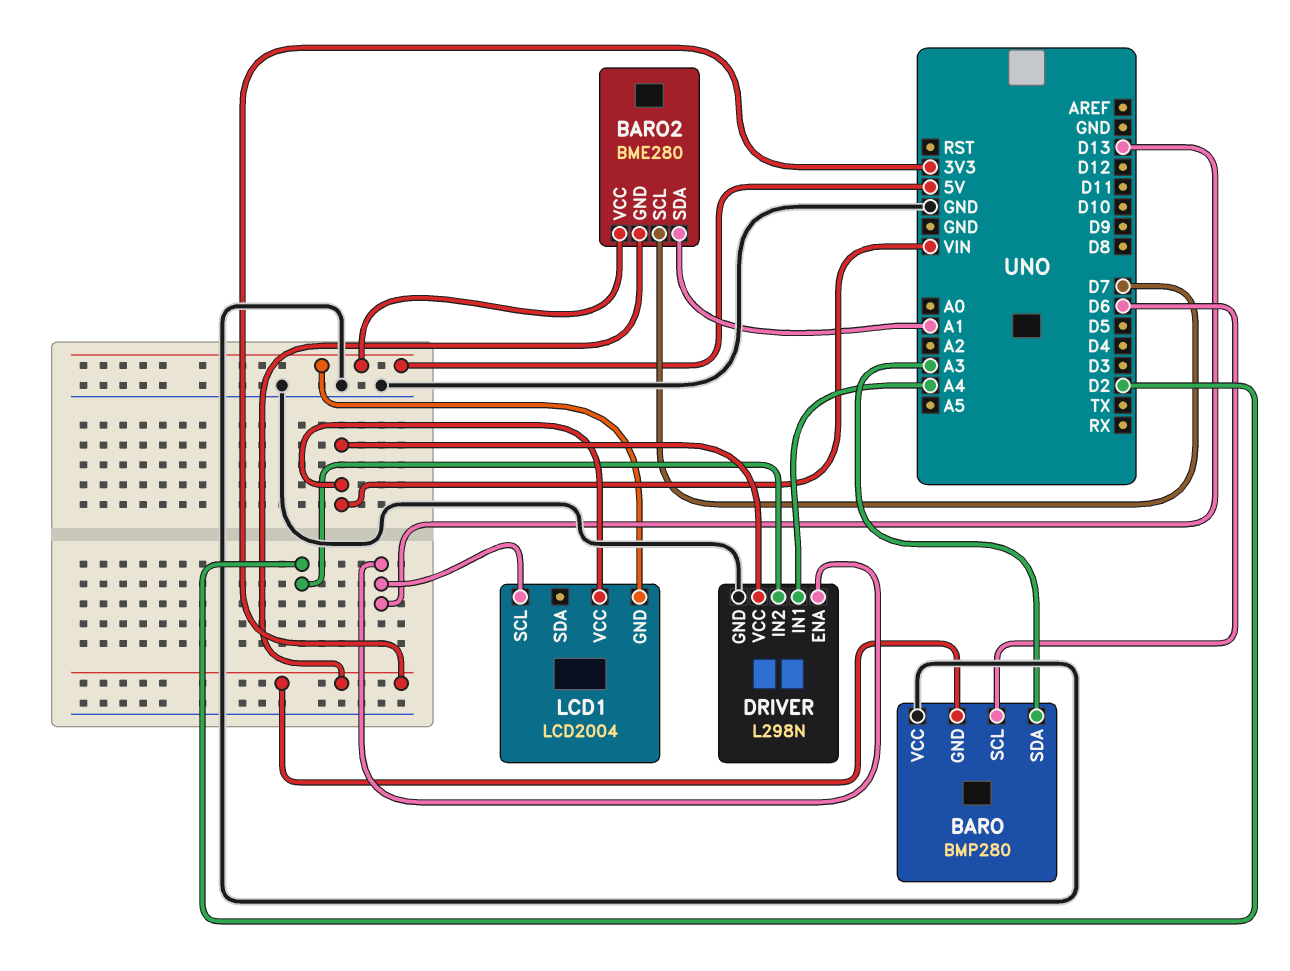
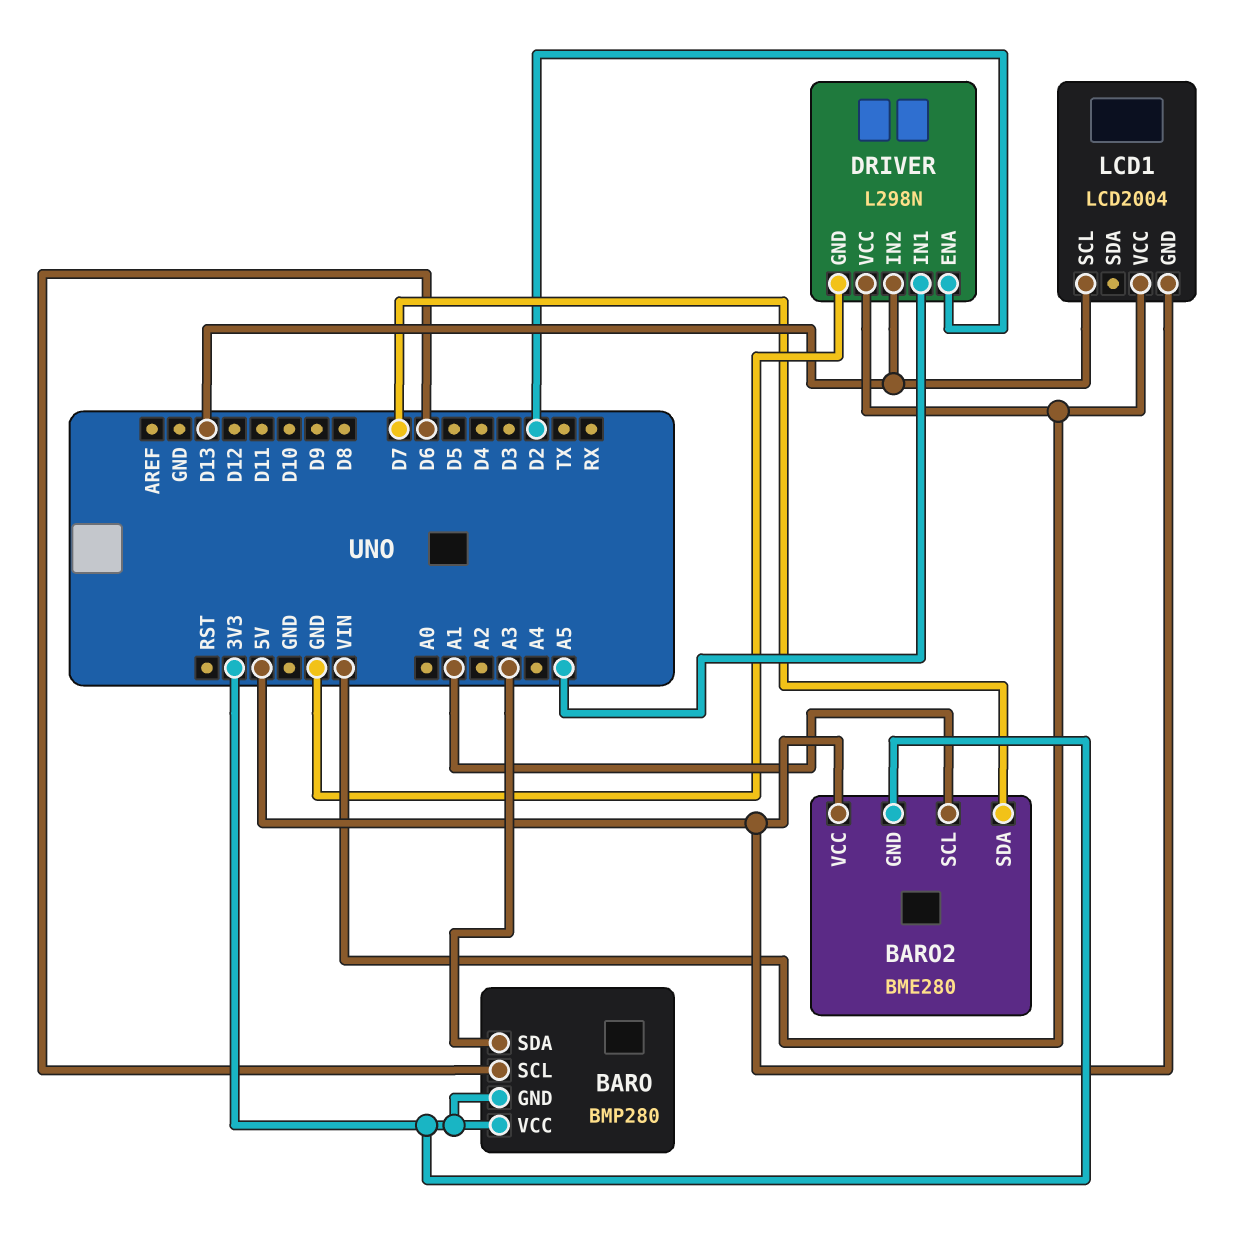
BARO pin VCC: GND -> 3V3
BARO2 pin SCL: D7 -> A1
BARO2 pin SDA: A1 -> D7
DRIVER pin ENA: D13 -> D2
DRIVER pin IN1: A4 -> A5
DRIVER pin IN2: D2 -> D13

